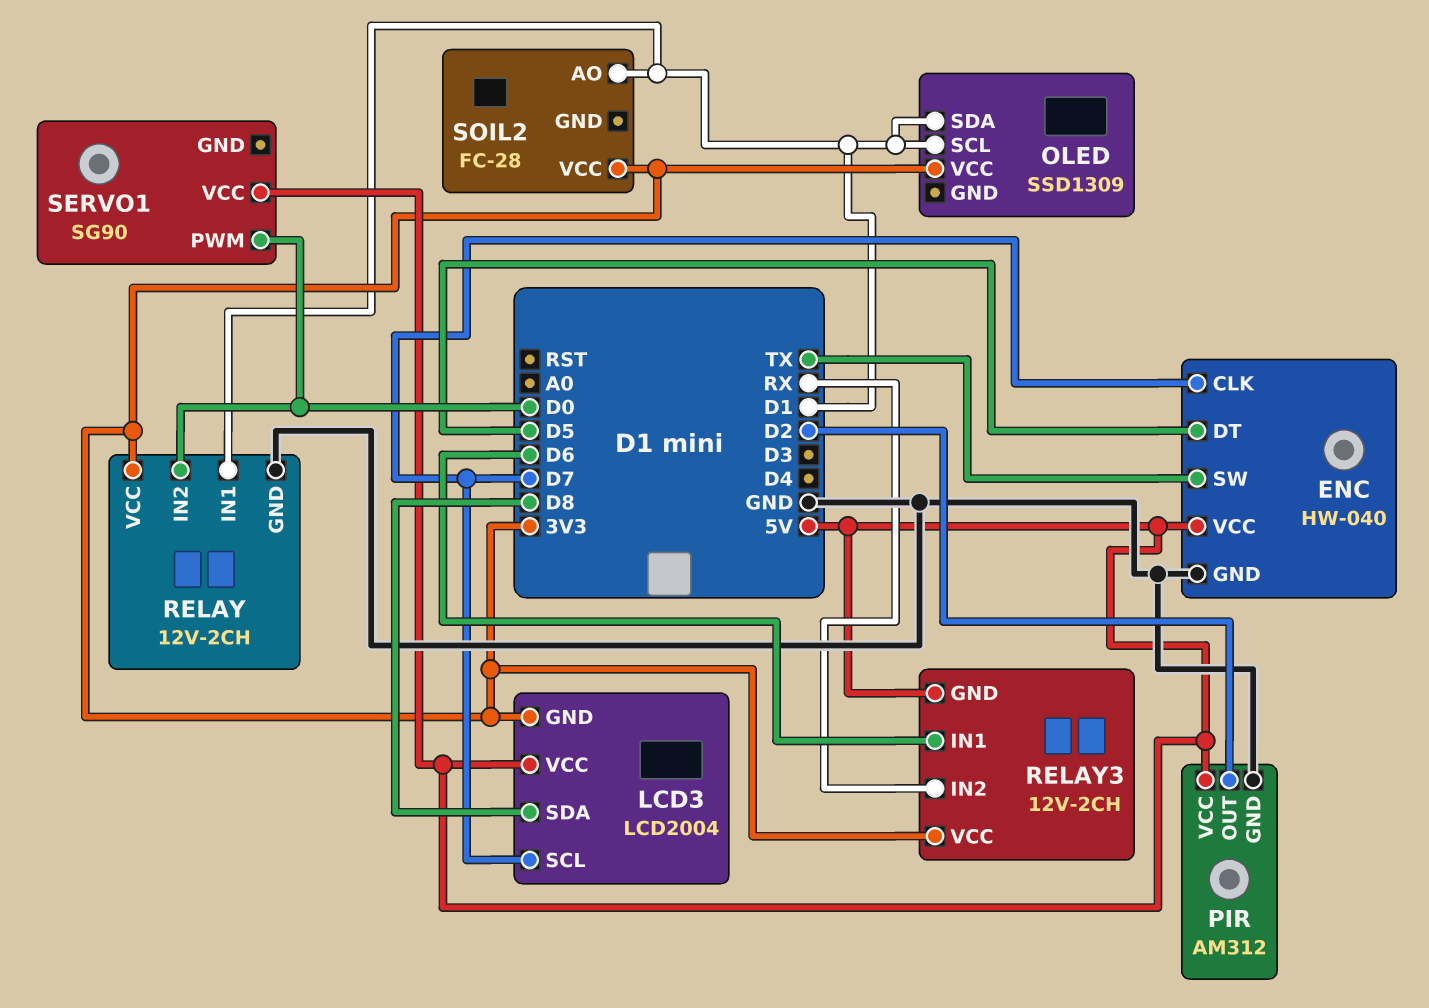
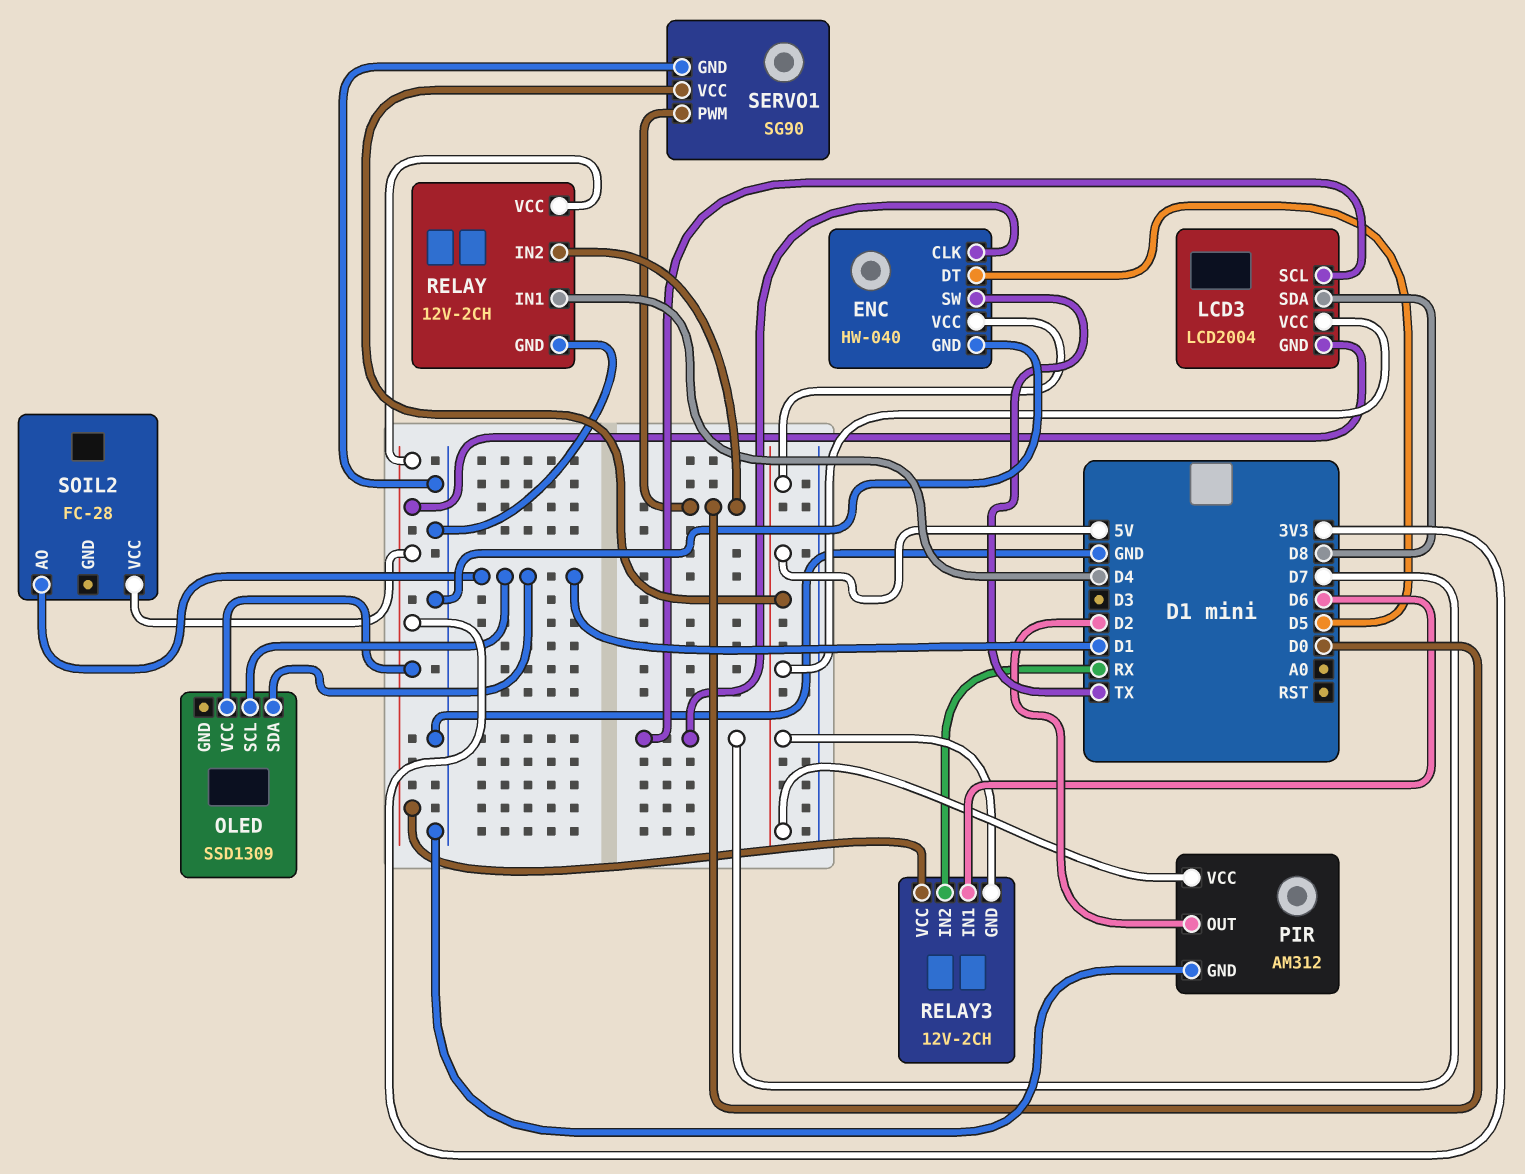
RELAY pin IN1: D1 -> D4
SERVO1 pin GND: none -> GND

